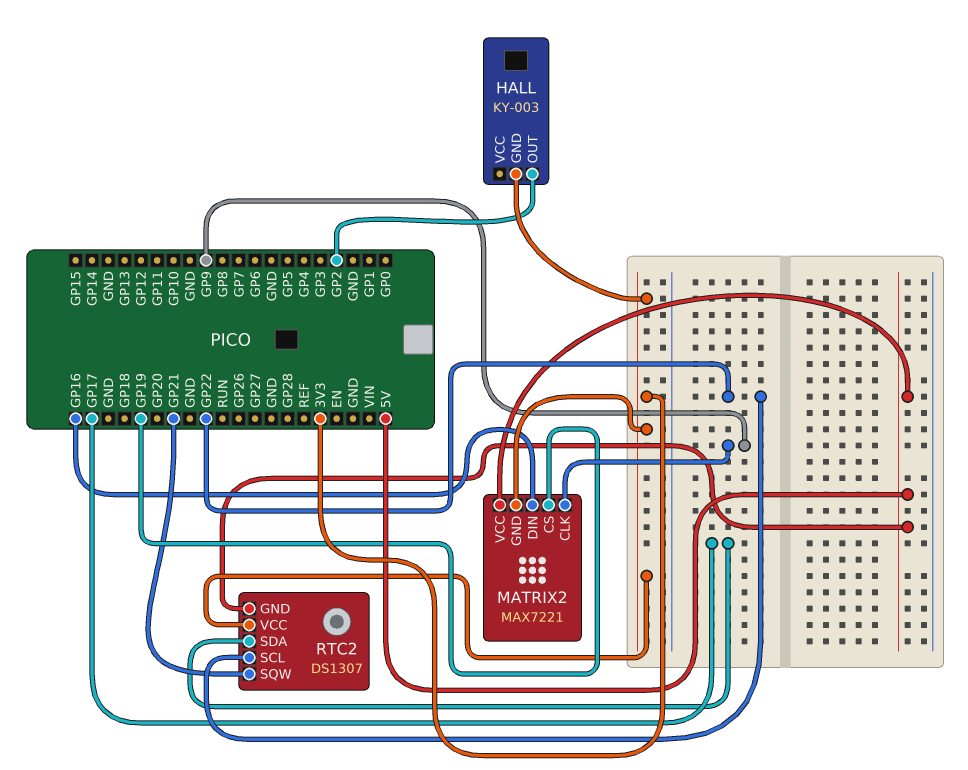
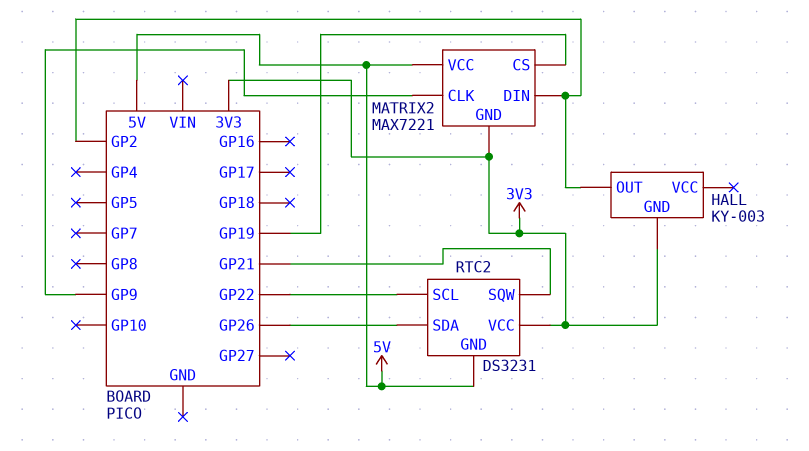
MATRIX2 pin DIN: GP16 -> GP2
RTC2: DS1307 -> DS3231
RTC2 pin SDA: GP17 -> GP26

